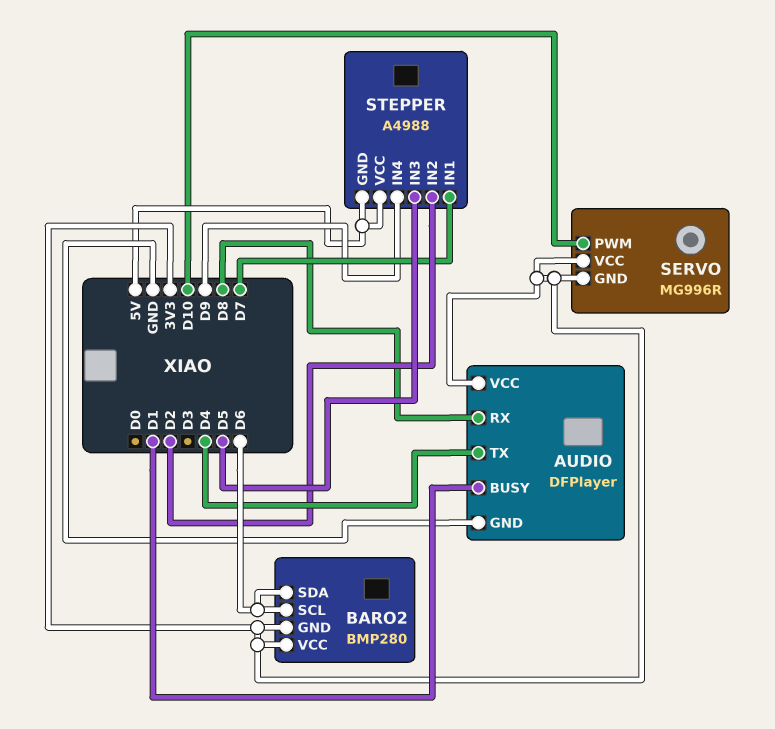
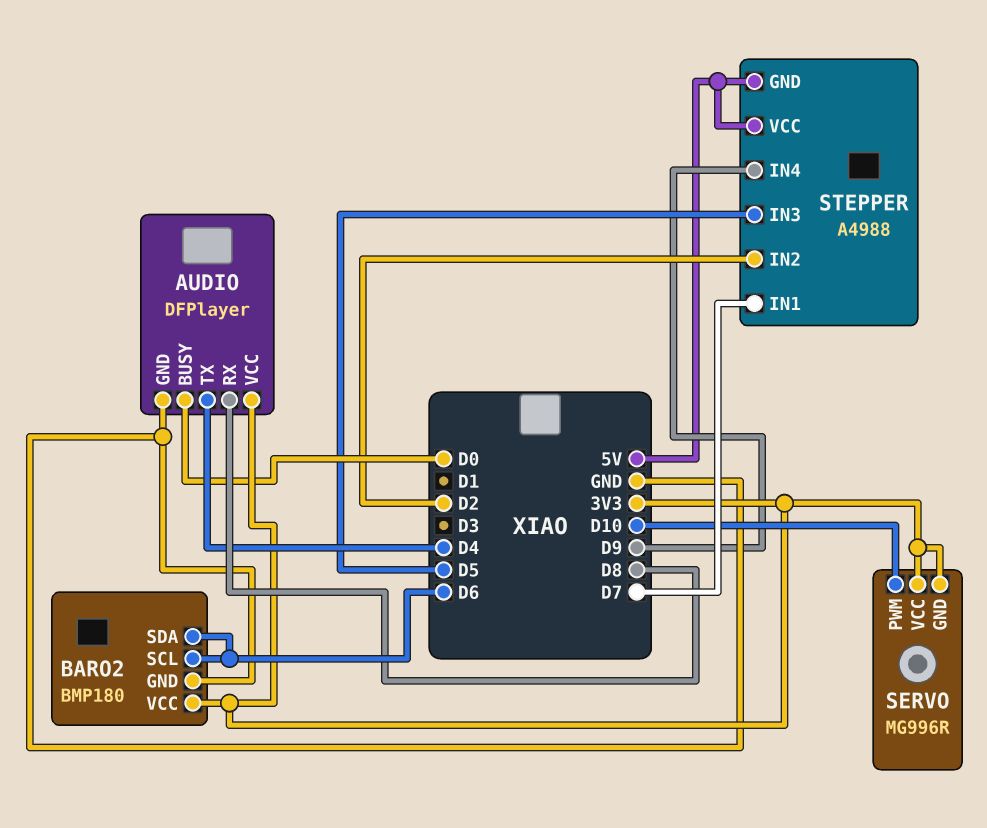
AUDIO pin BUSY: D1 -> D0
BARO2: BMP280 -> BMP180
BARO2 pin GND: 3V3 -> GND

